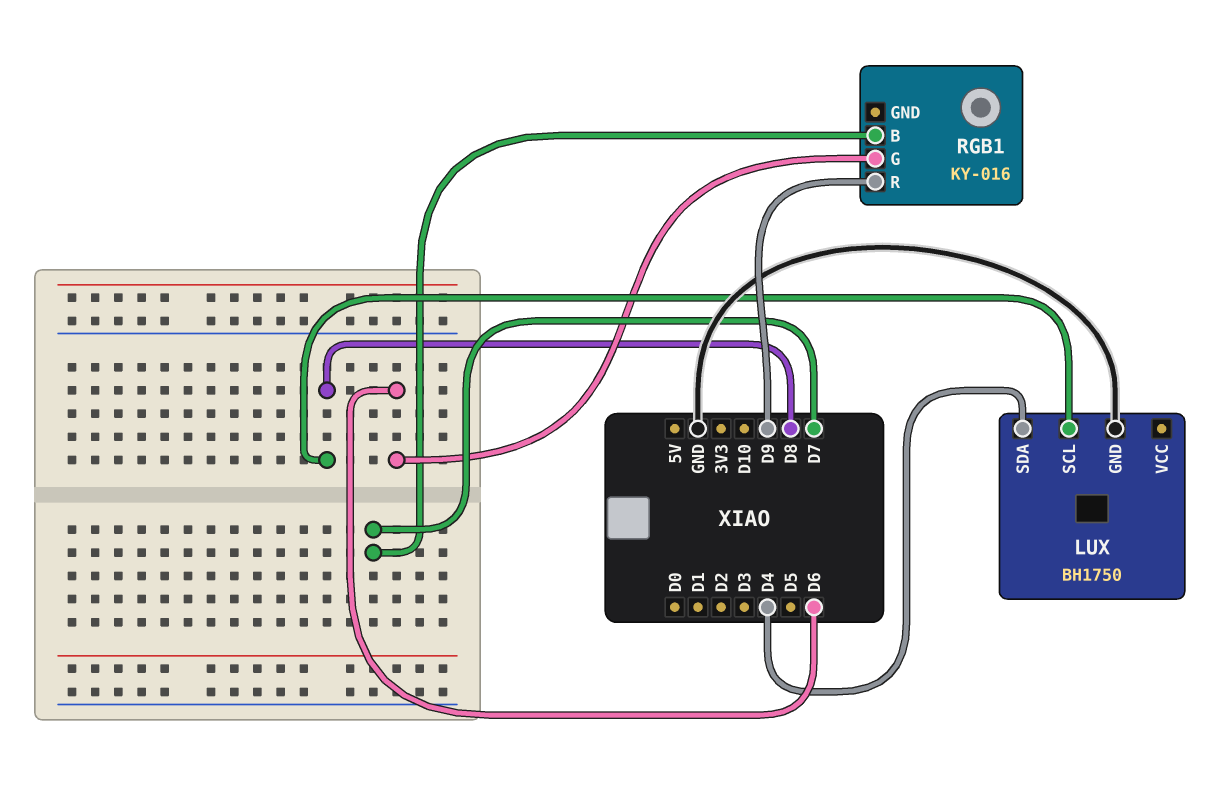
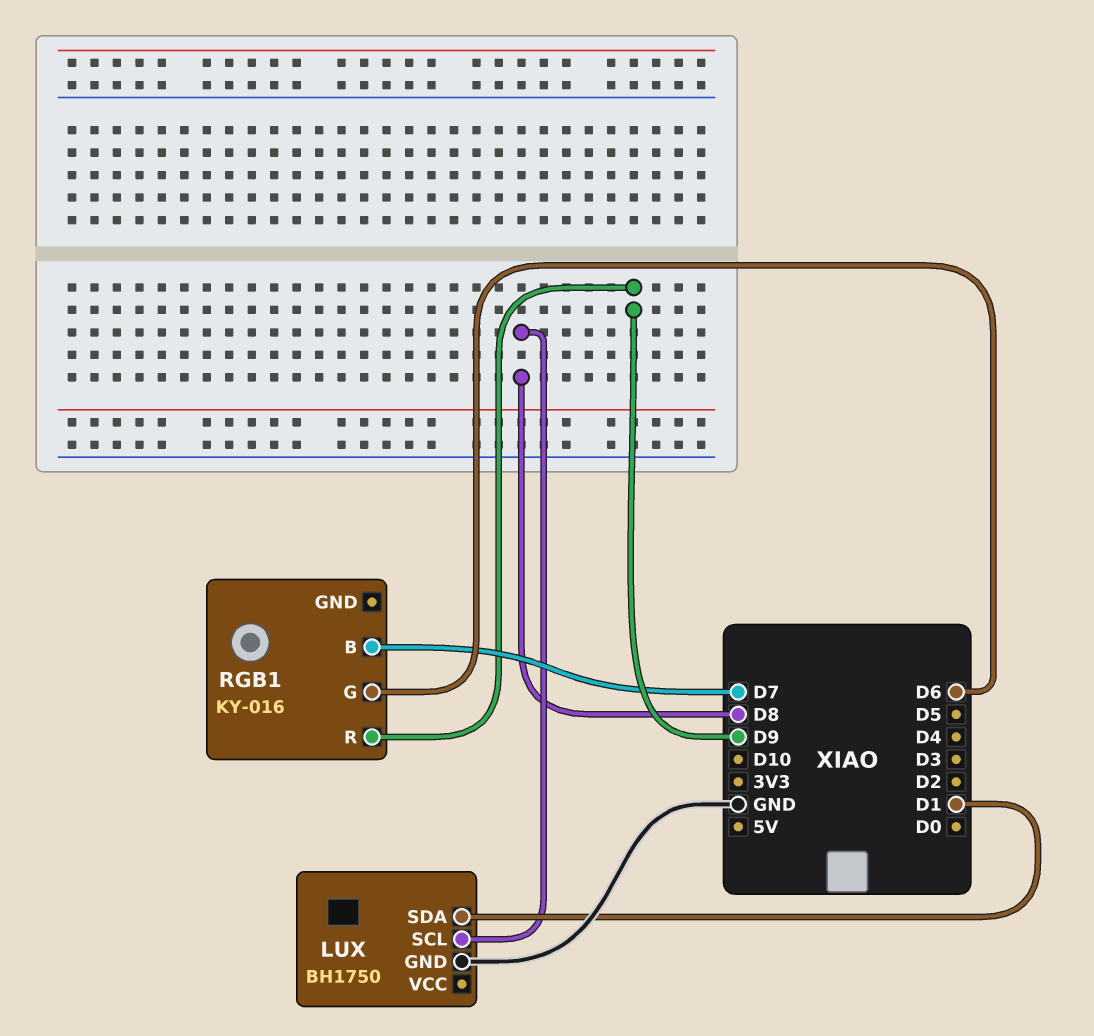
LUX pin SDA: D4 -> D1

